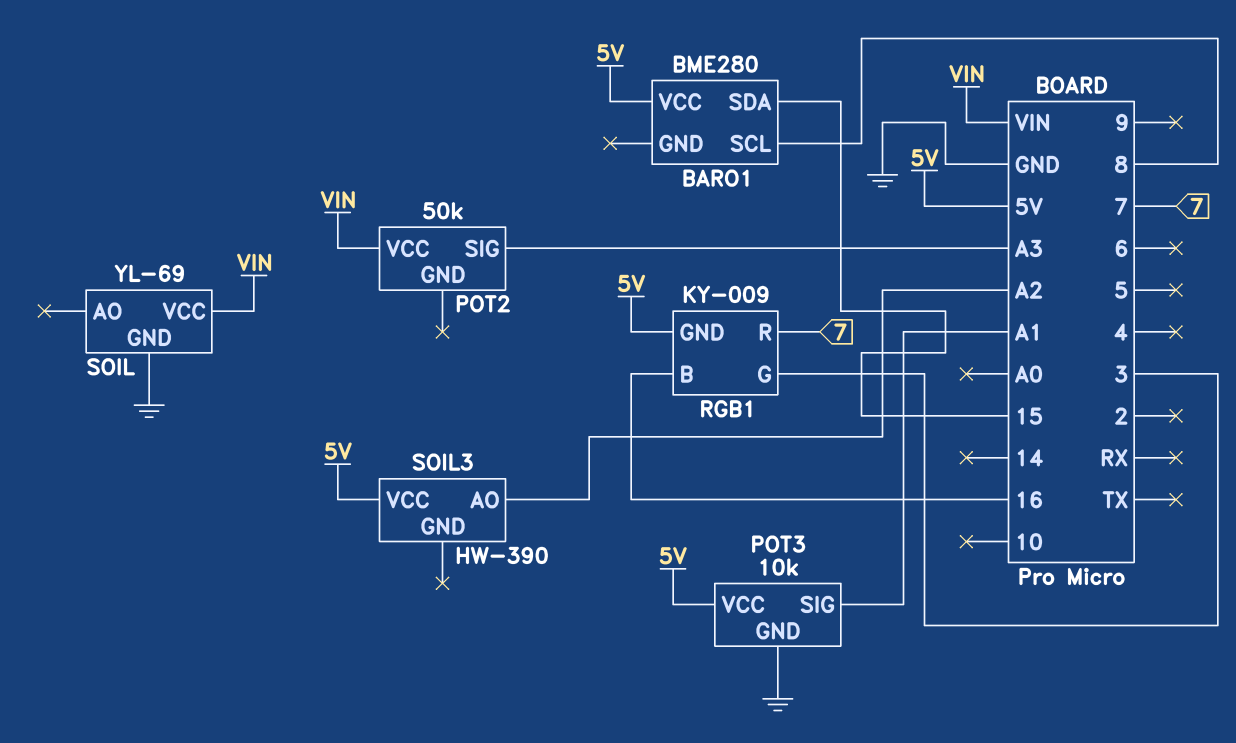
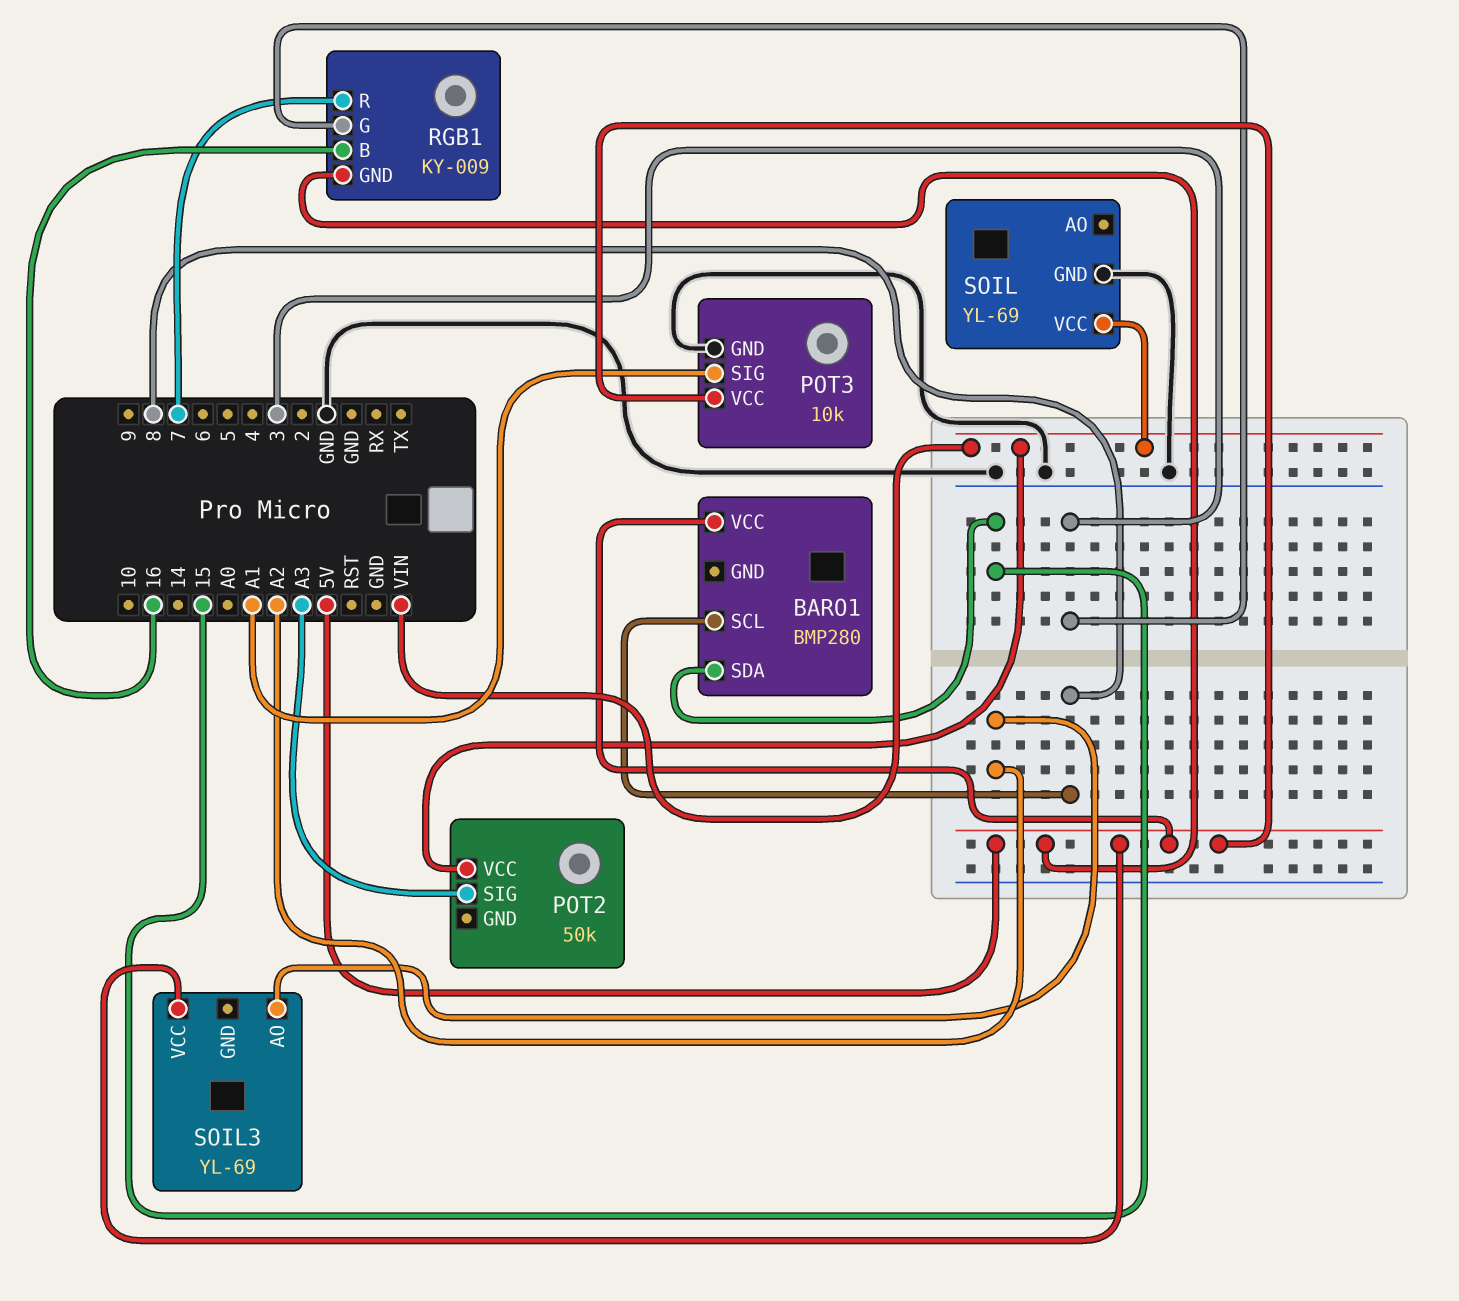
BARO1: BME280 -> BMP280
SOIL3: HW-390 -> YL-69

